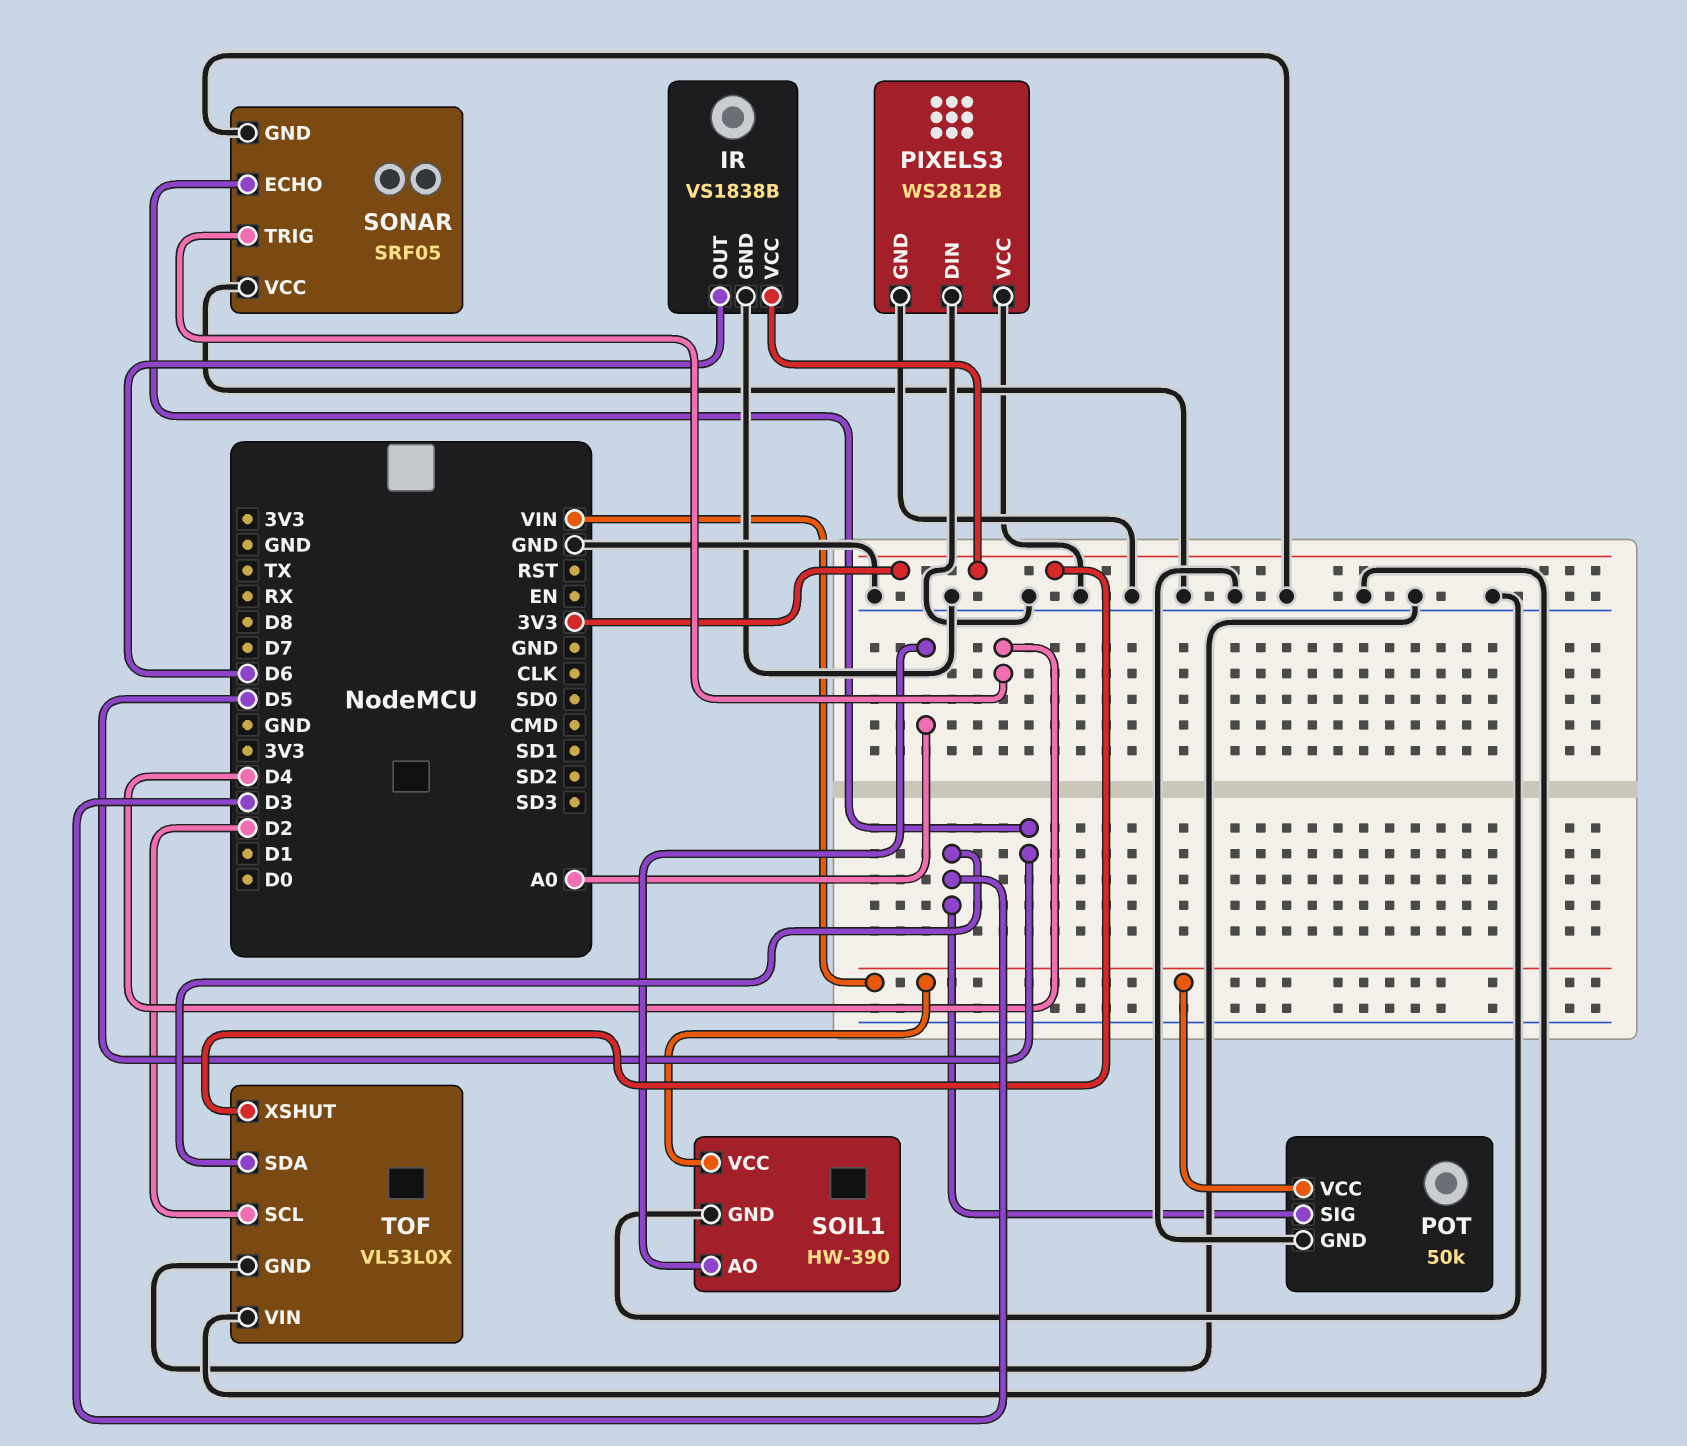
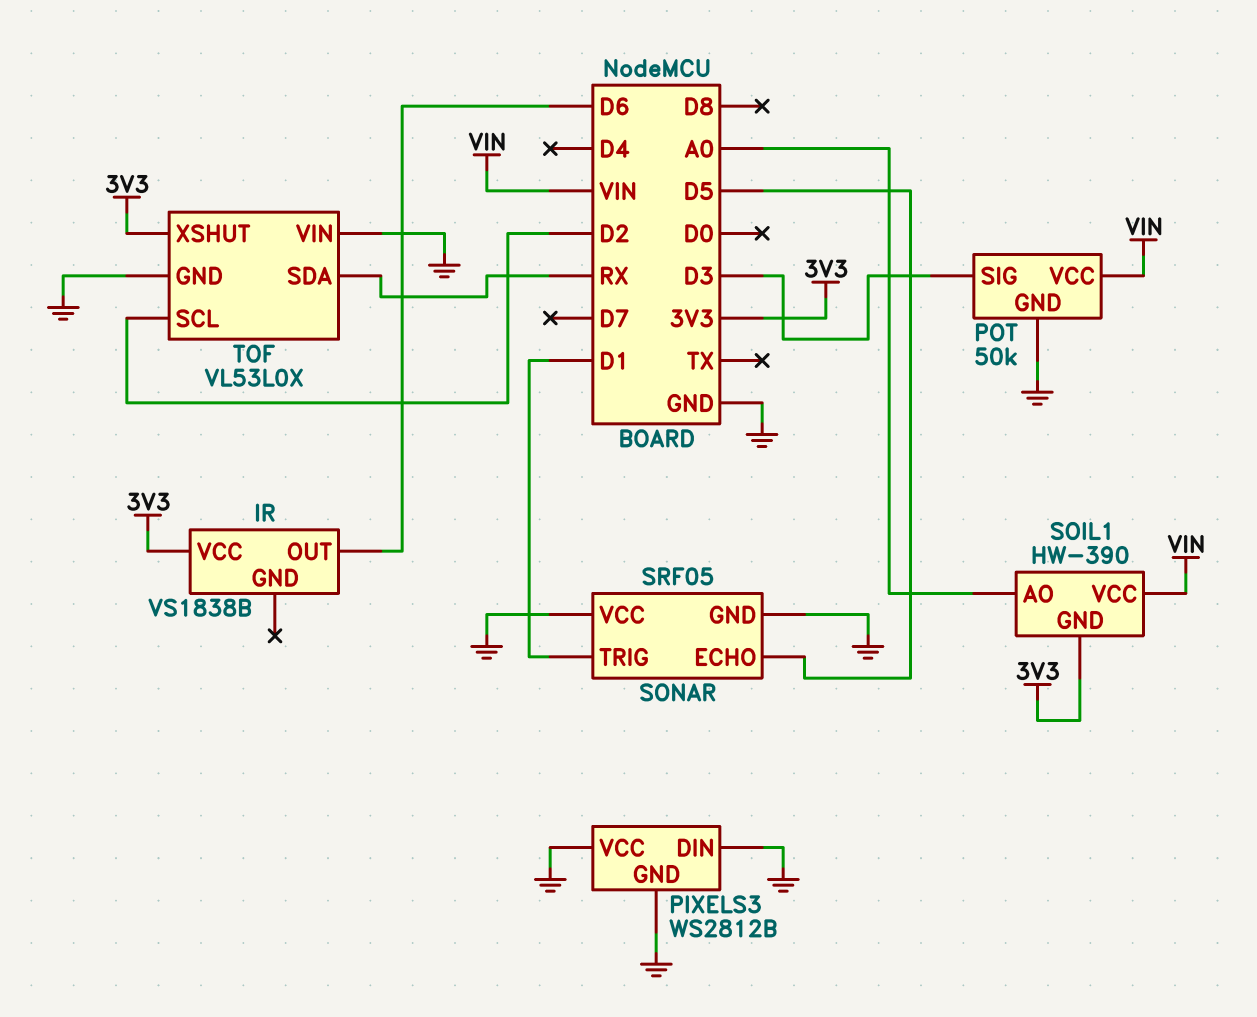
IR pin GND: GND -> none
SOIL1 pin GND: GND -> 3V3
SONAR pin TRIG: D4 -> D1
TOF pin SDA: D3 -> RX

